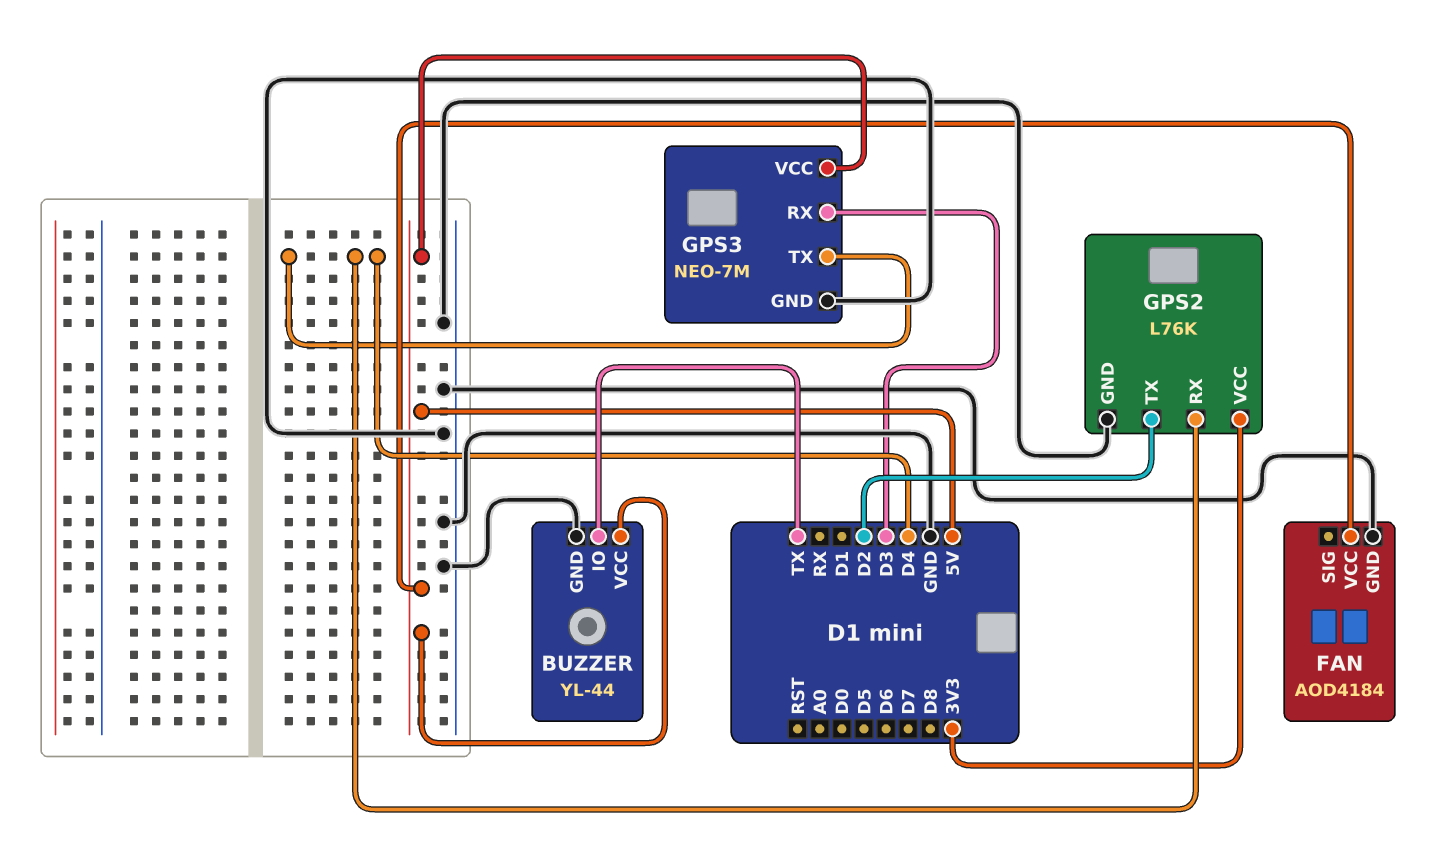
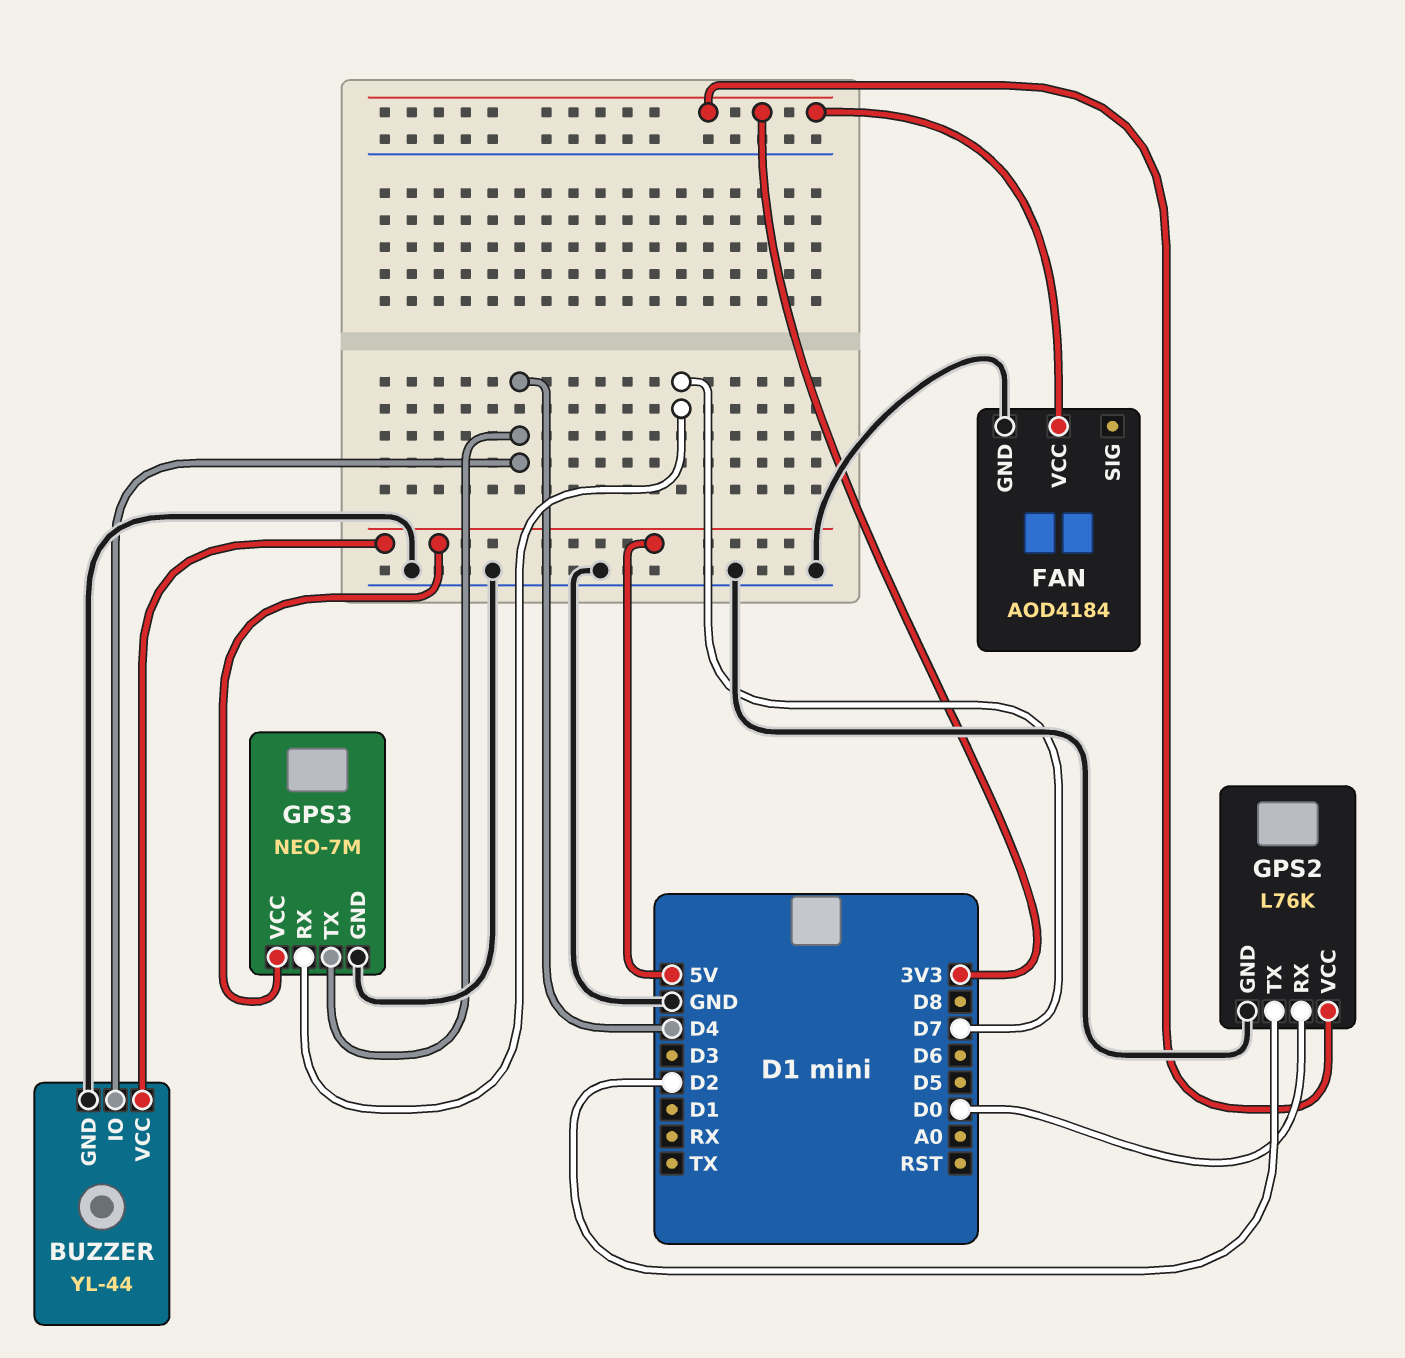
BUZZER pin IO: TX -> D4
FAN pin VCC: 5V -> 3V3
GPS2 pin RX: D4 -> D0
GPS3 pin RX: D3 -> D7

